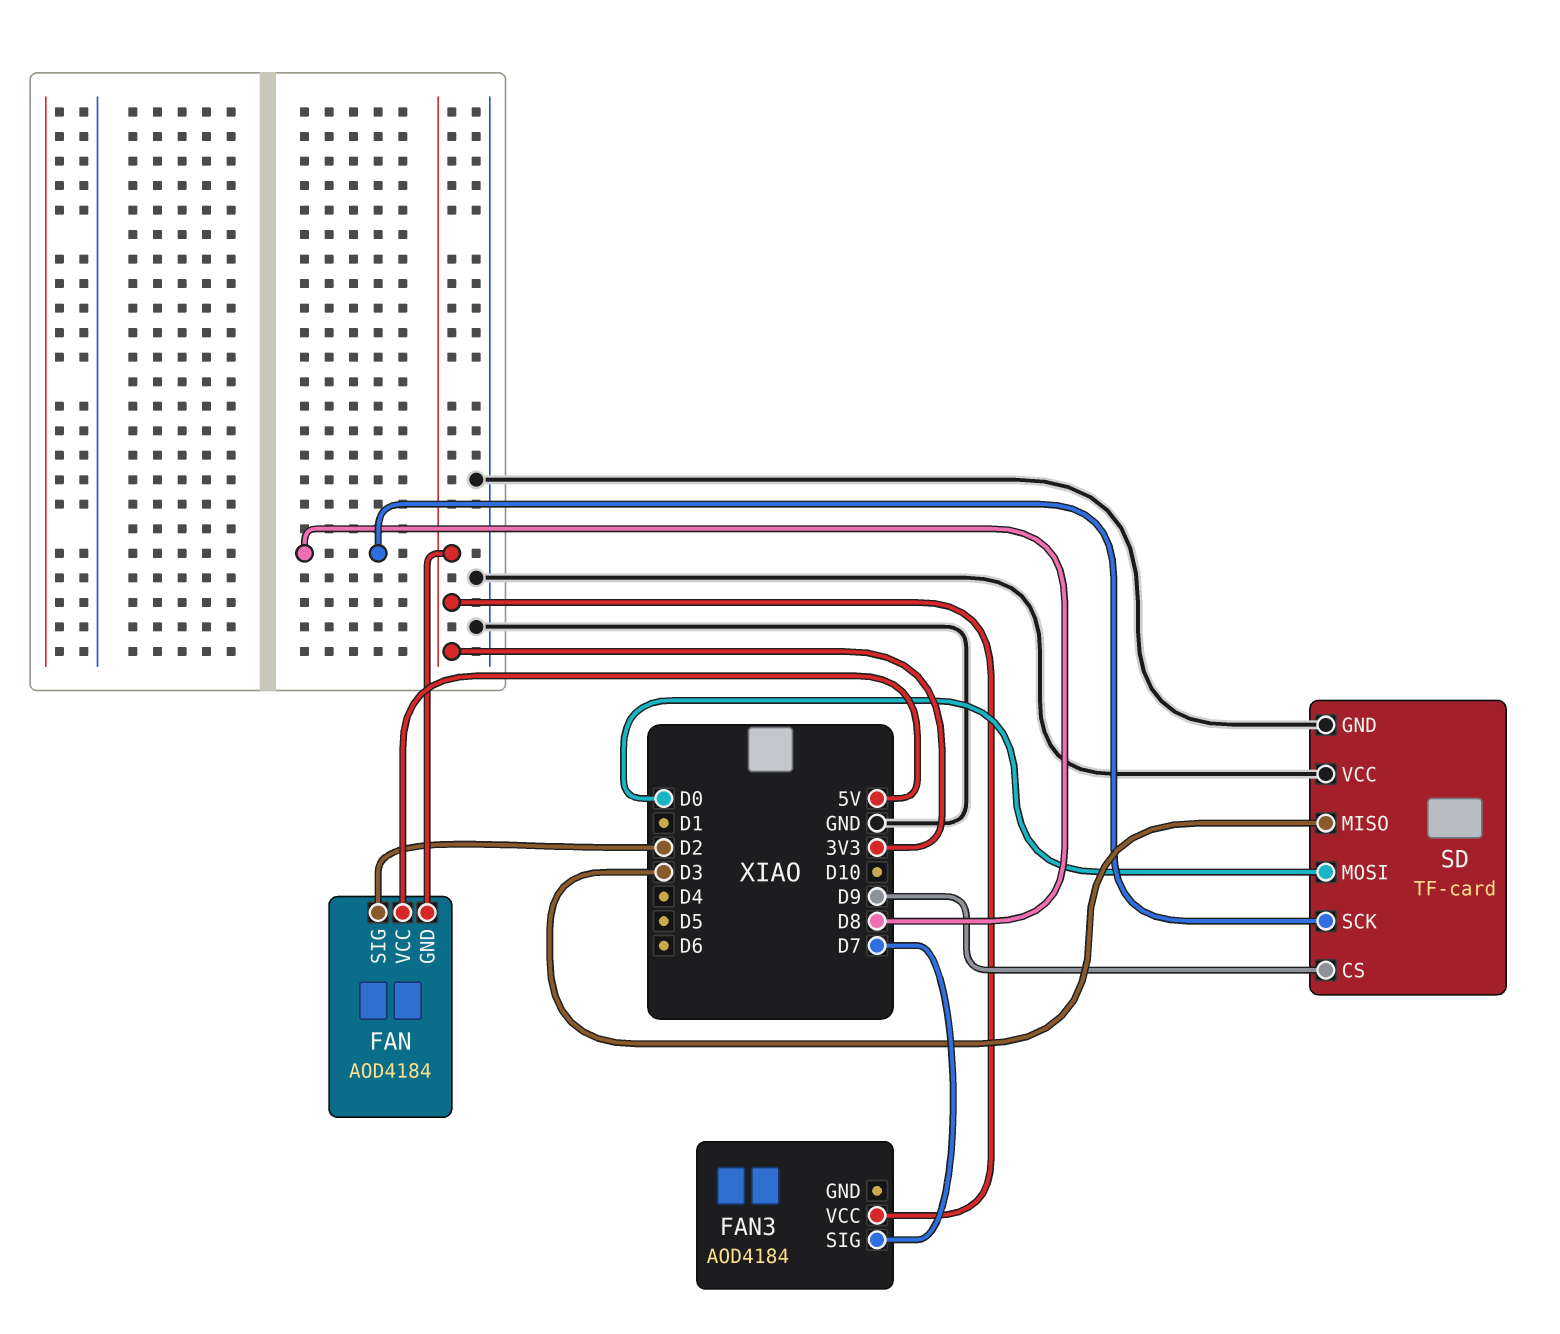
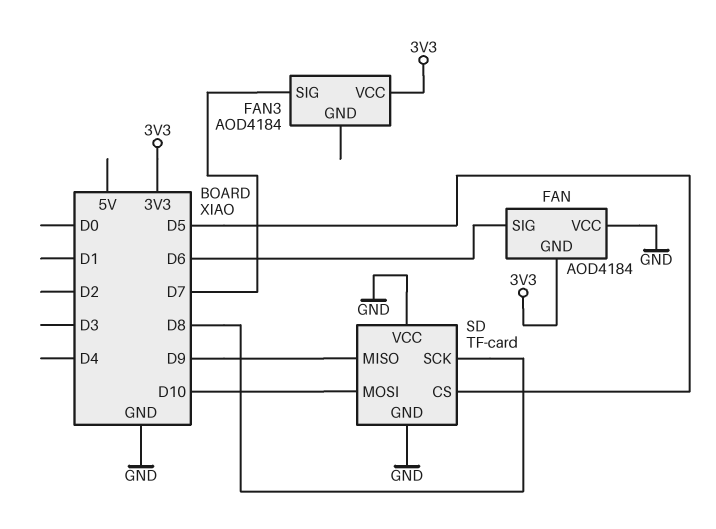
FAN pin SIG: D2 -> D6
FAN pin VCC: 5V -> GND
SD pin CS: D9 -> D5
SD pin MISO: D3 -> D9
SD pin MOSI: D0 -> D10

